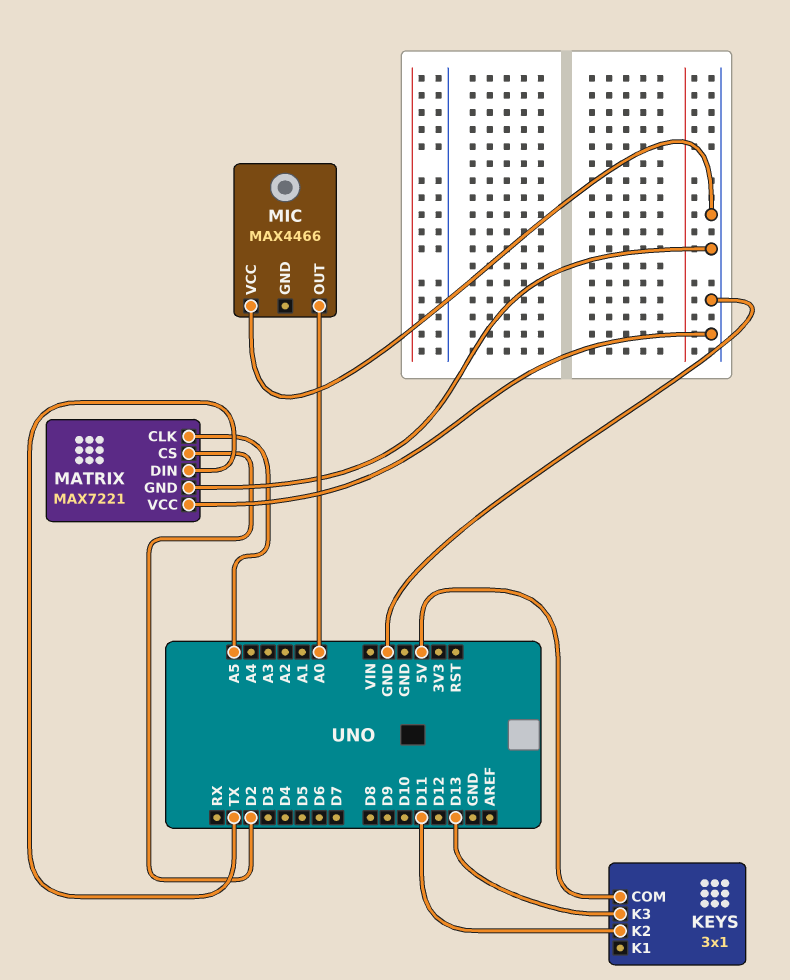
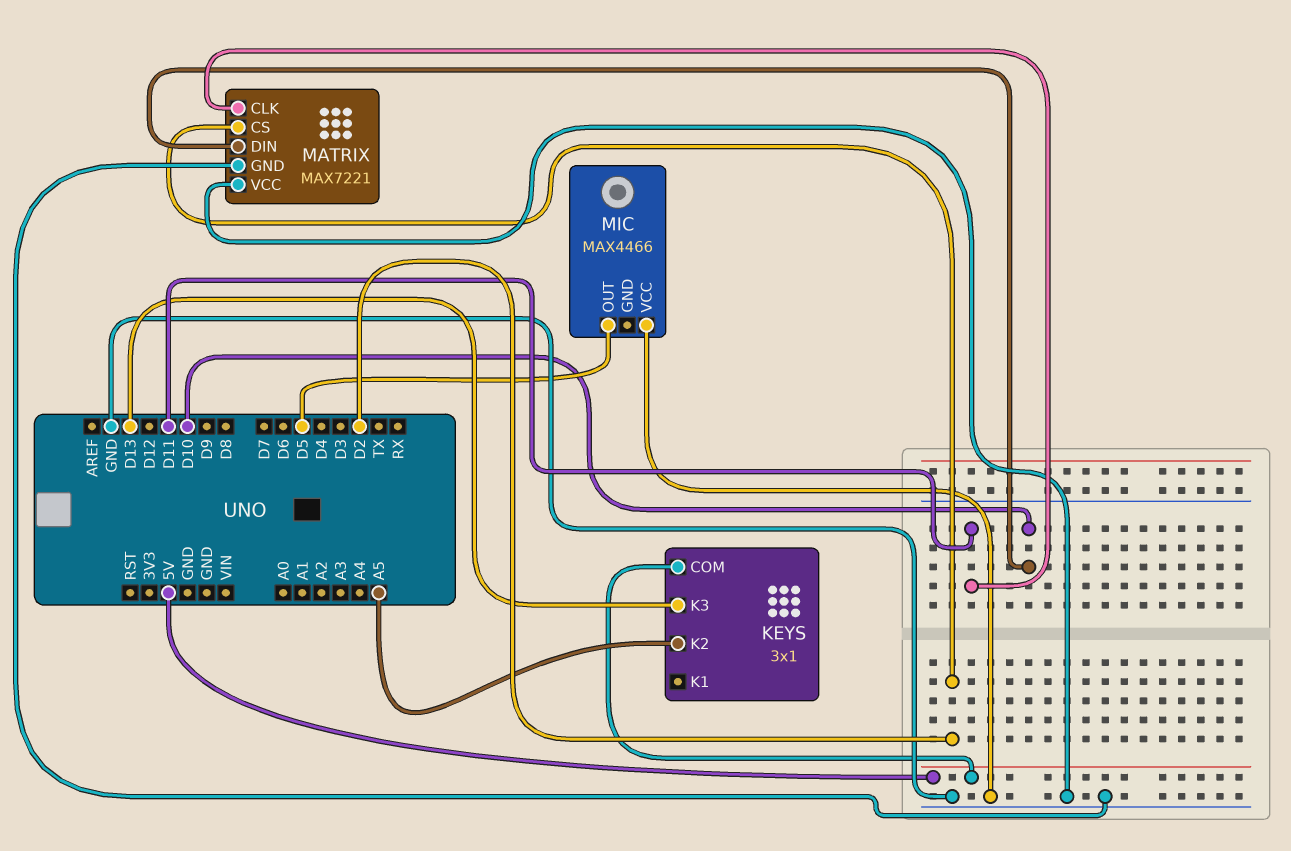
KEYS pin K2: D11 -> A5
MATRIX pin CLK: A5 -> D11
MATRIX pin DIN: TX -> D10
MIC pin OUT: A0 -> D5

